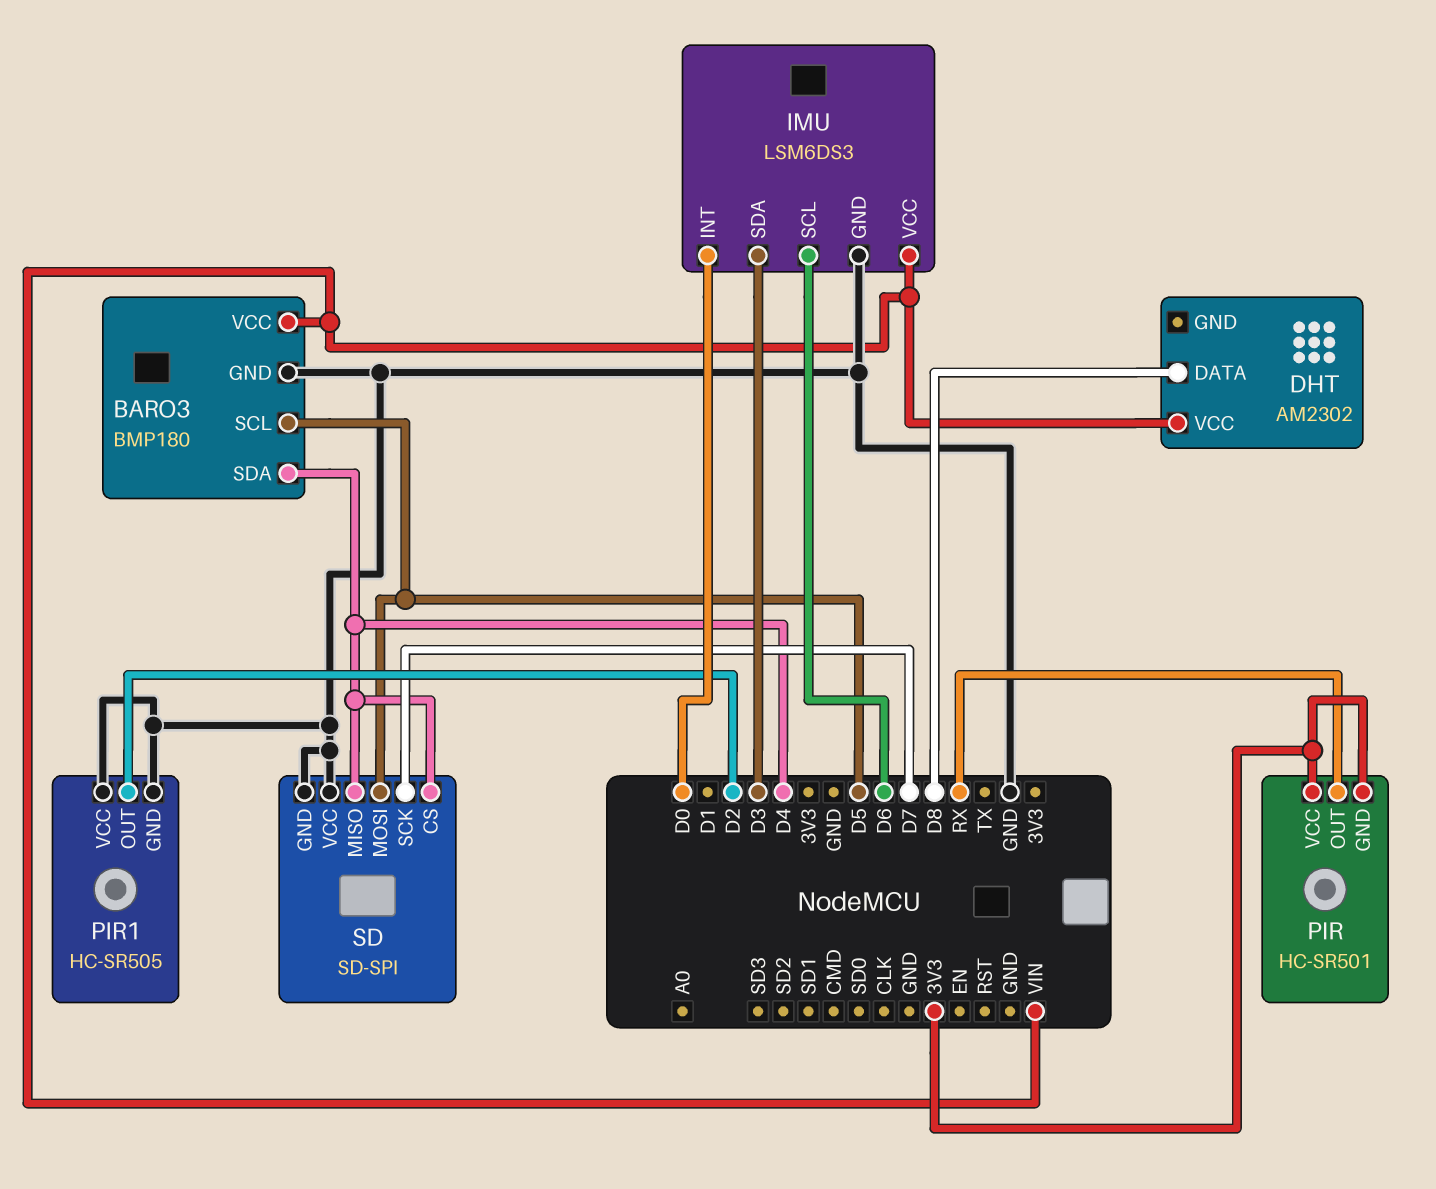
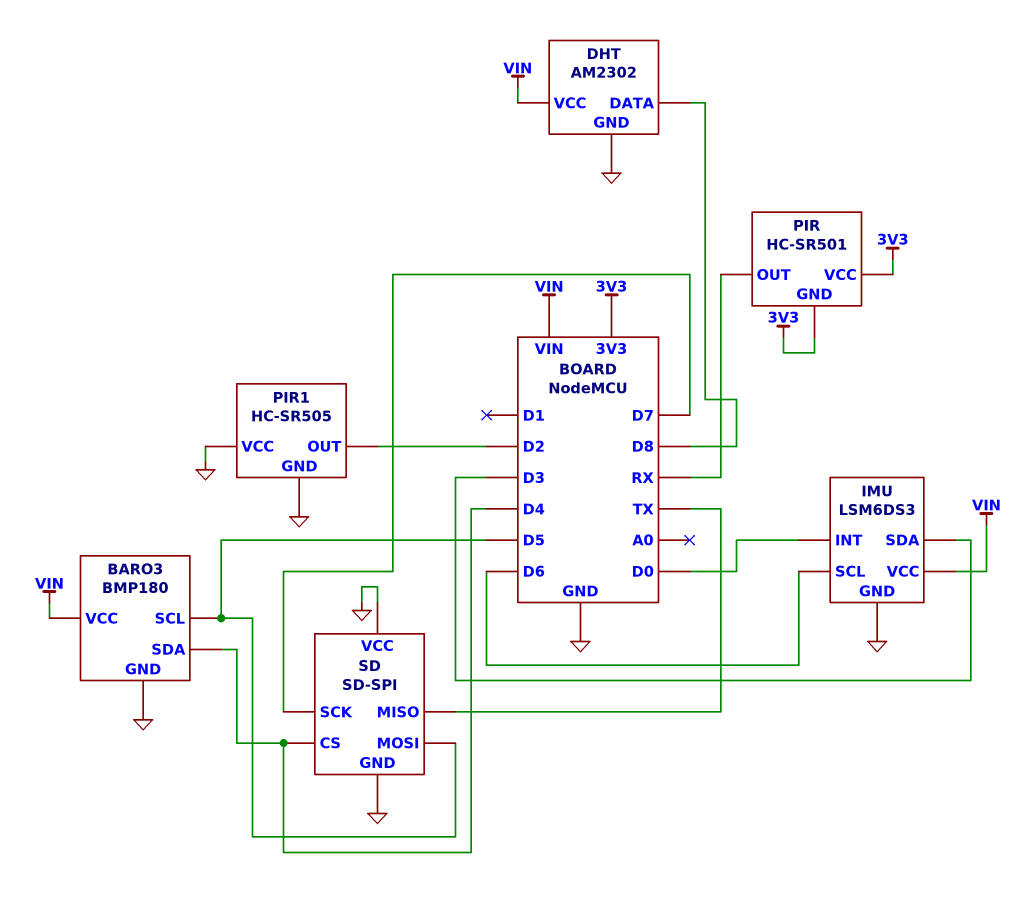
DHT pin GND: none -> GND
SD pin MISO: D4 -> TX

